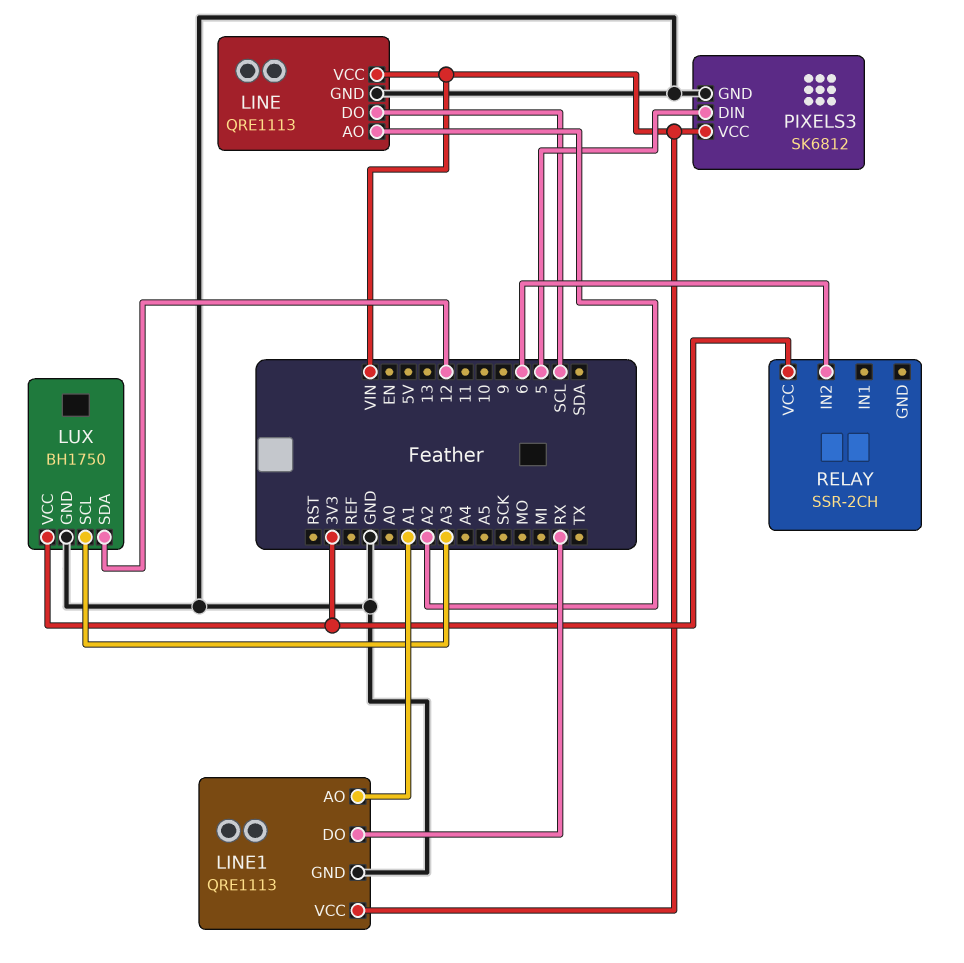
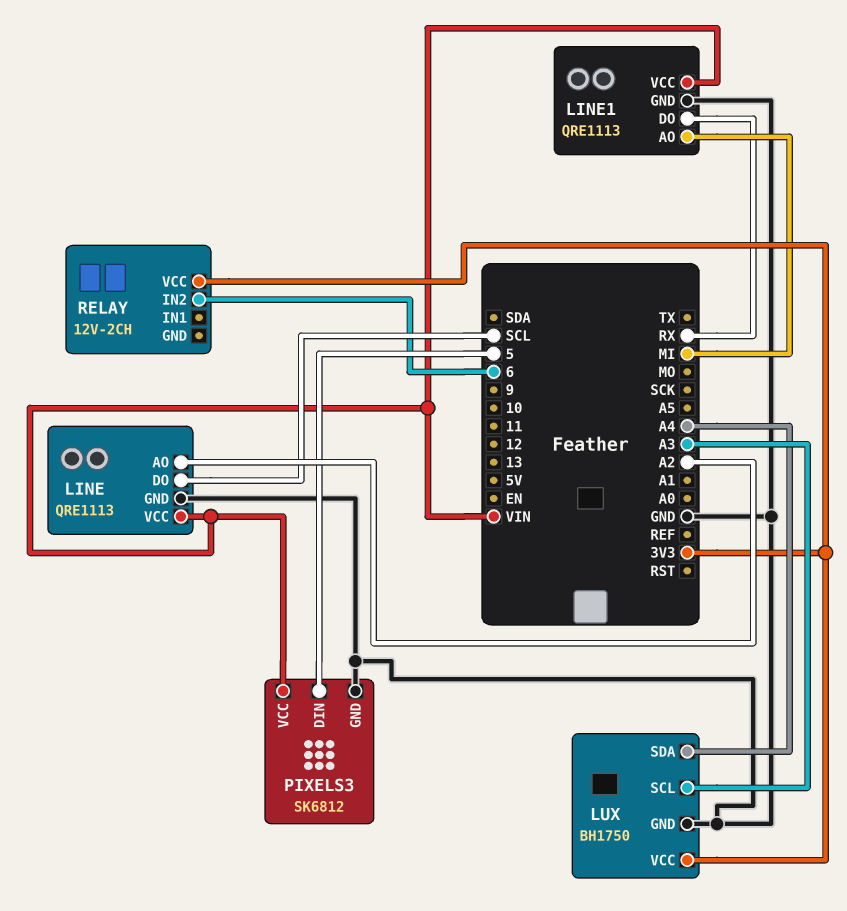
LINE1 pin AO: A1 -> MI
LUX pin SDA: 12 -> A4
RELAY: SSR-2CH -> 12V-2CH

